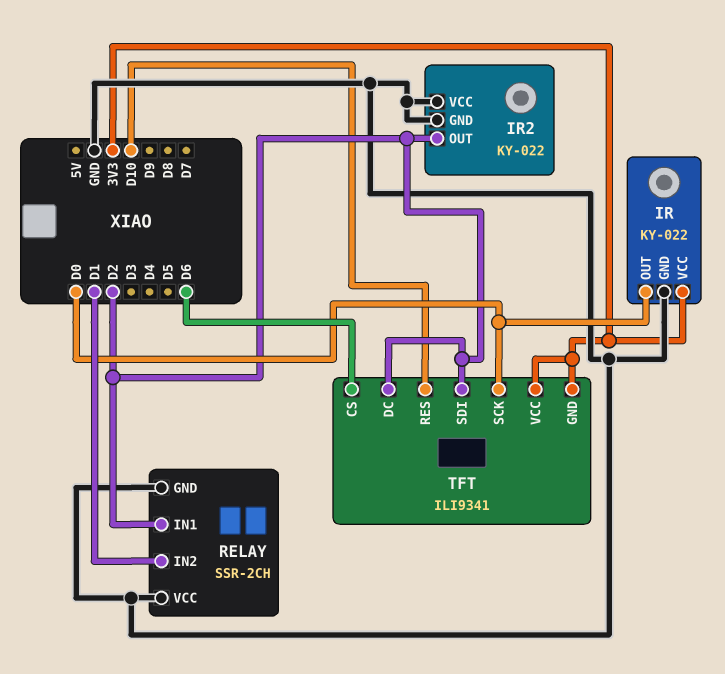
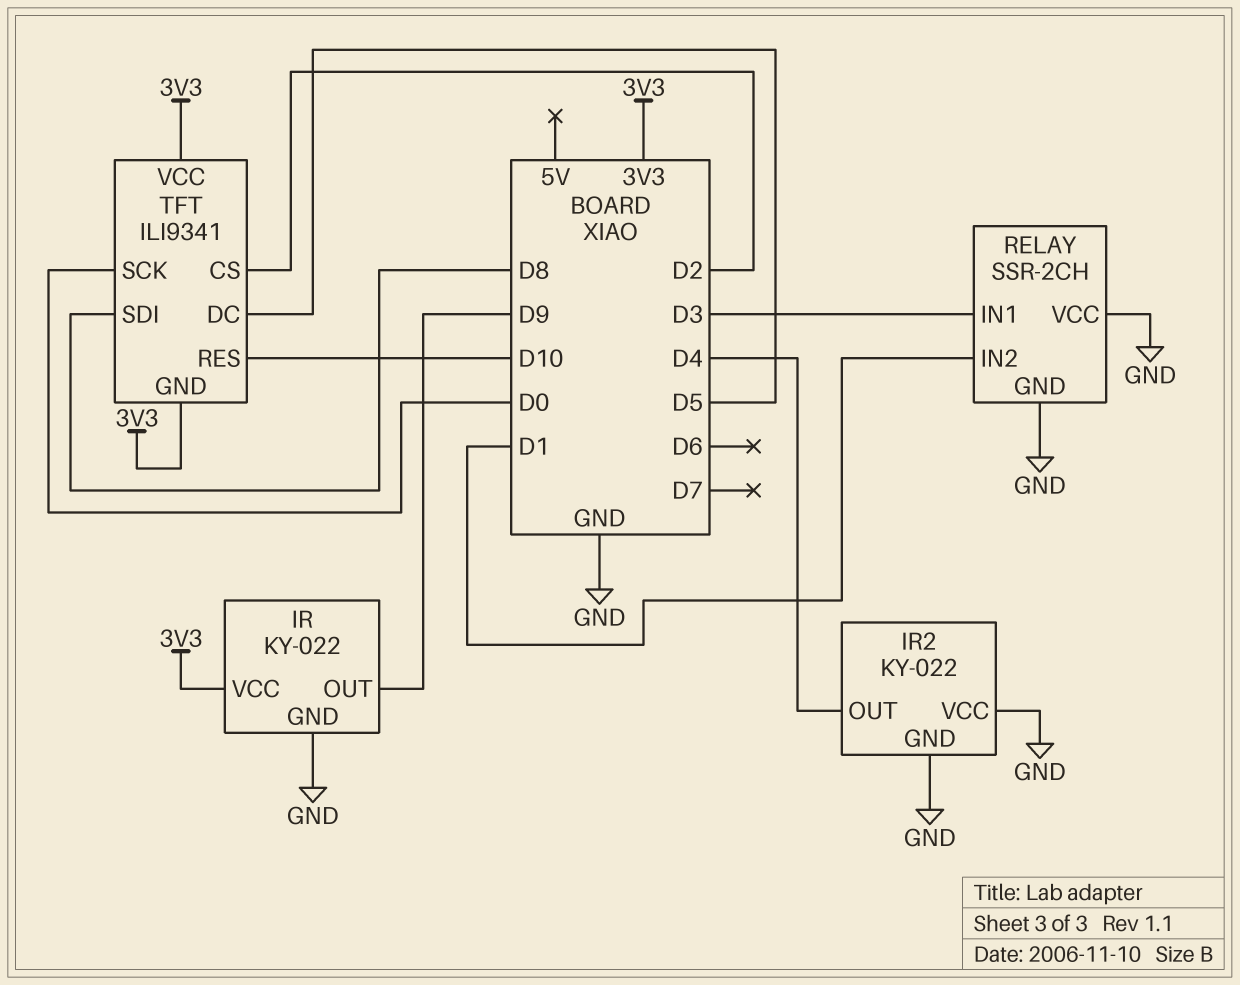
IR pin OUT: D0 -> D9
IR2 pin OUT: D2 -> D4
RELAY pin IN1: D2 -> D3
TFT pin CS: D6 -> D2
TFT pin DC: D2 -> D5
TFT pin SDI: D2 -> D8

